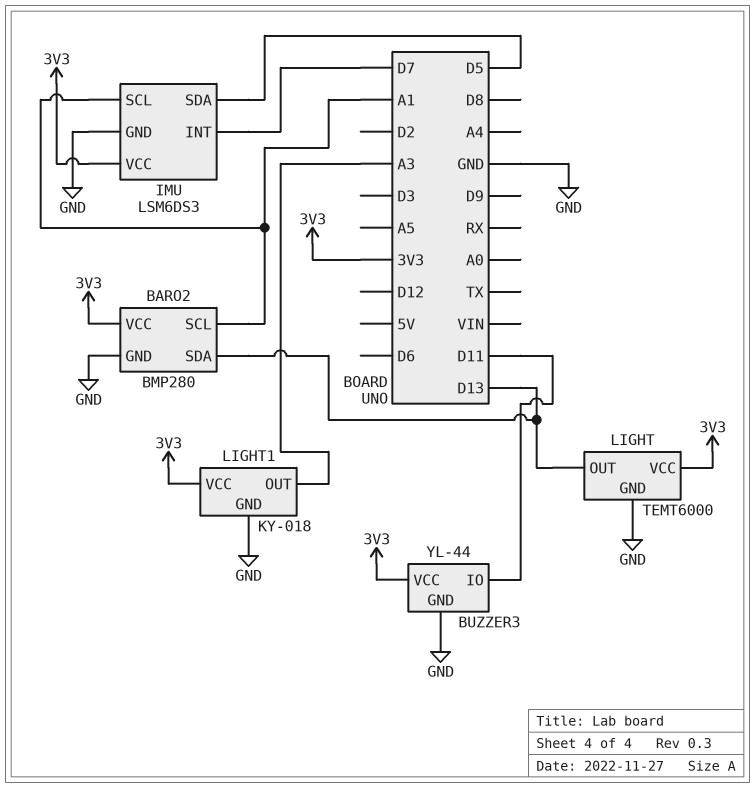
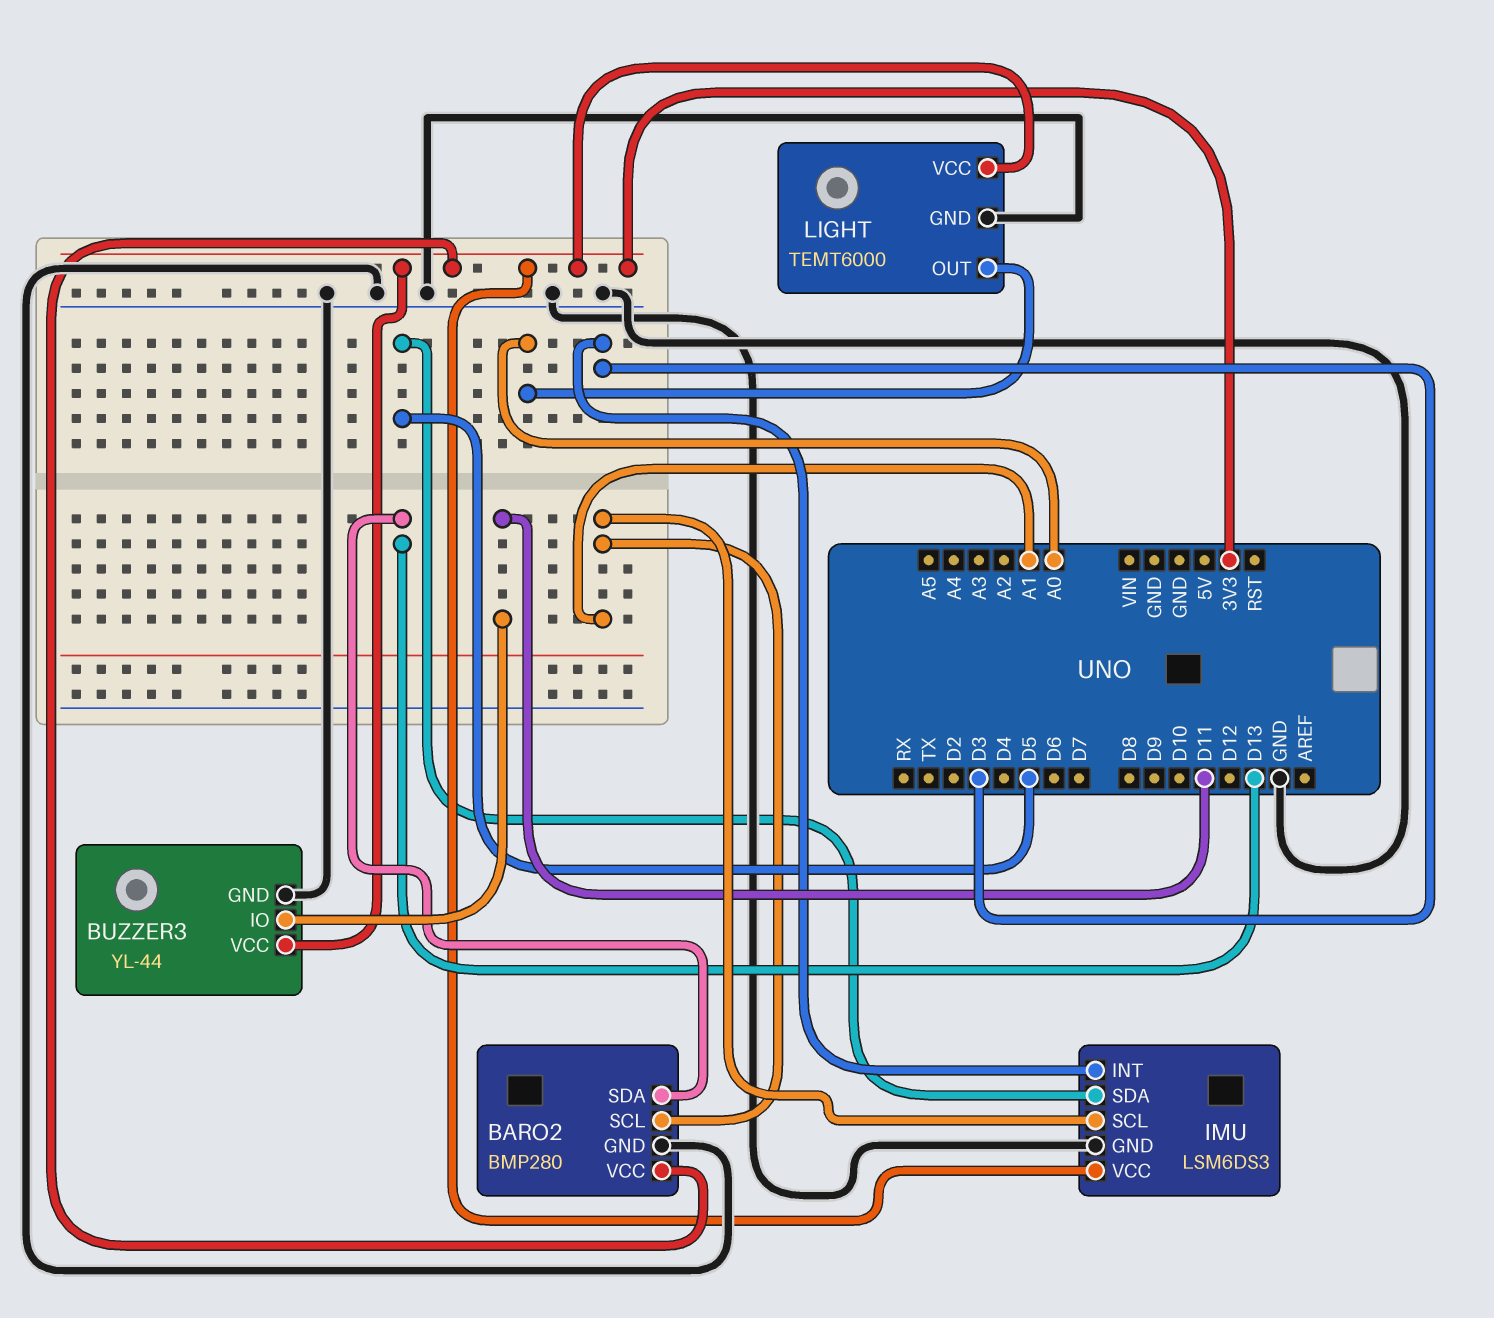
IMU pin INT: D7 -> D3
LIGHT pin OUT: D13 -> A0
LIGHT1: KY-018 -> none
LIGHT1 pin GND: GND -> none
LIGHT1 pin OUT: A3 -> none
LIGHT1 pin VCC: 3V3 -> none

